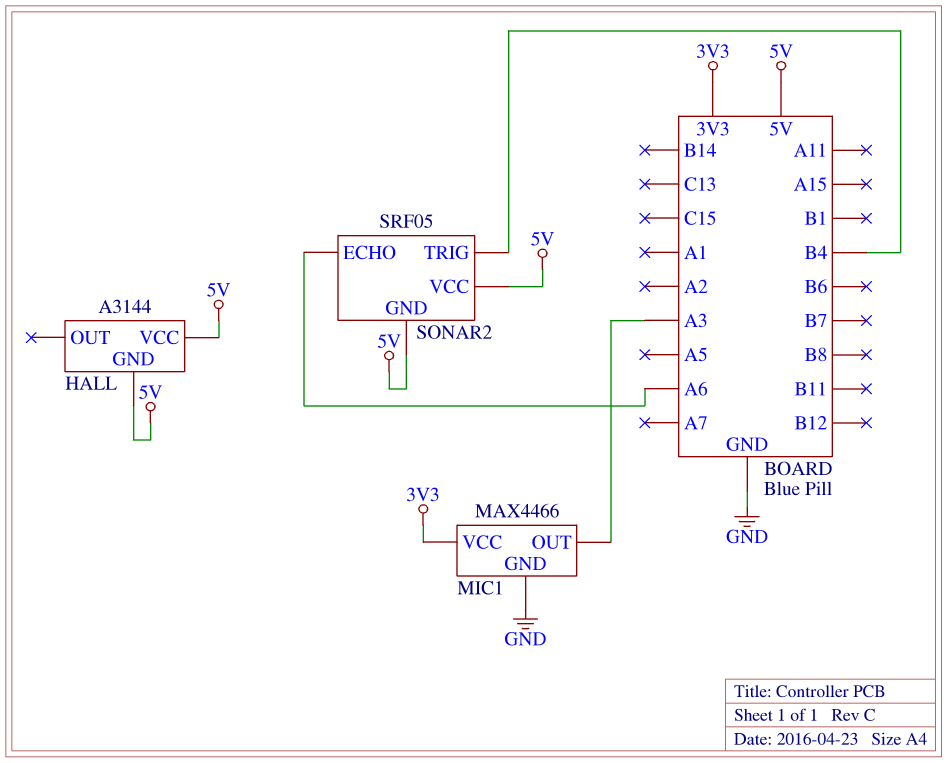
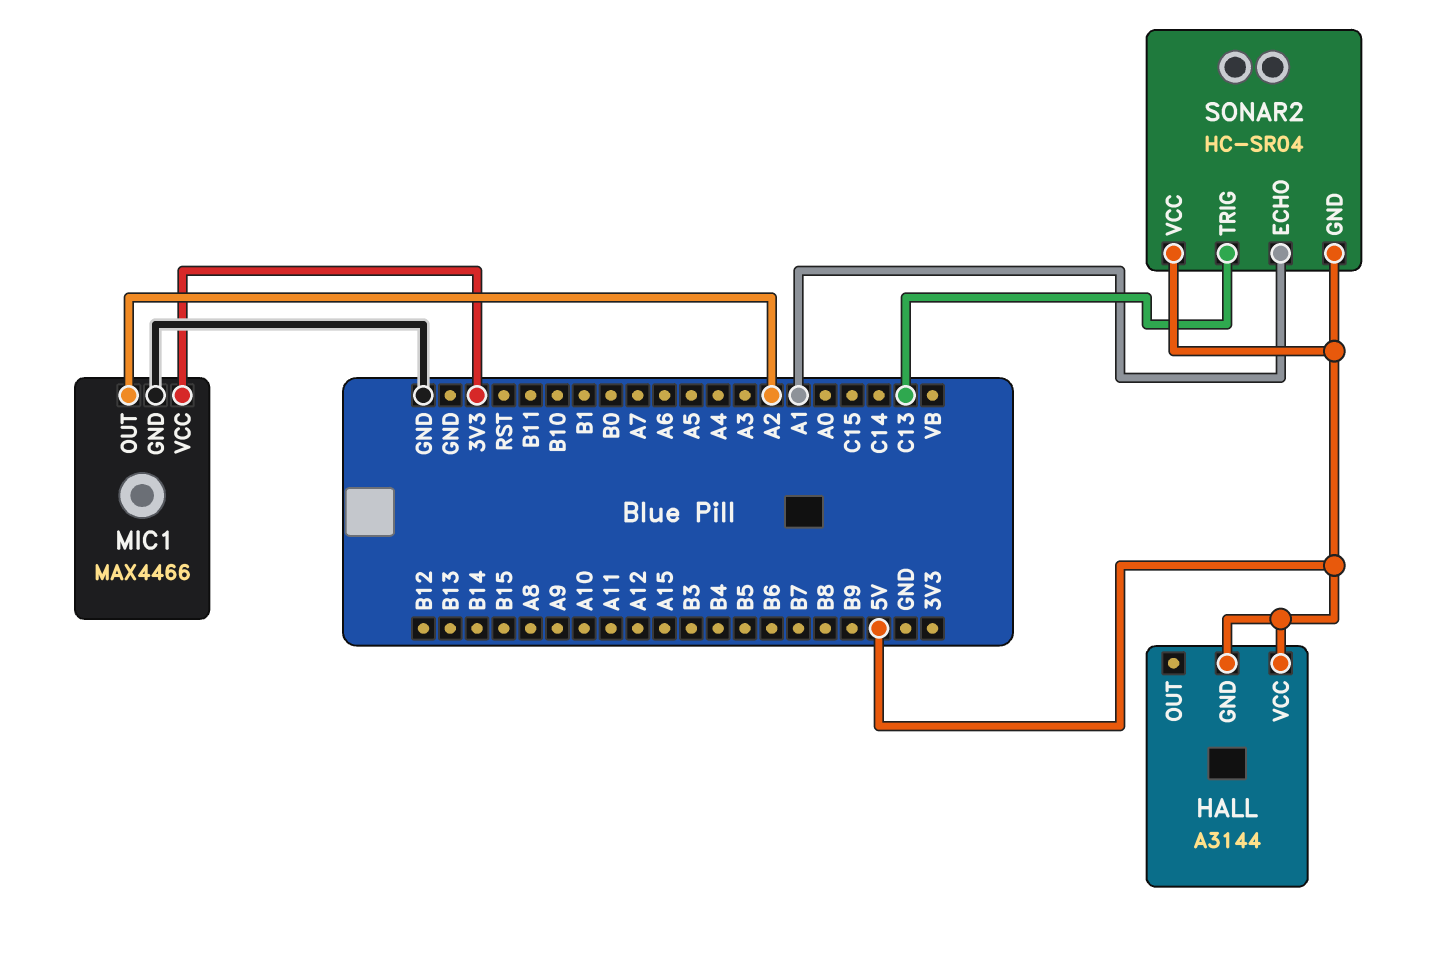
MIC1 pin OUT: A3 -> A2
SONAR2: SRF05 -> HC-SR04
SONAR2 pin ECHO: A6 -> A1
SONAR2 pin TRIG: B4 -> C13

